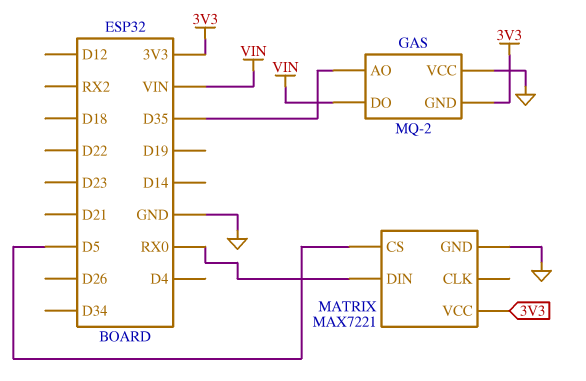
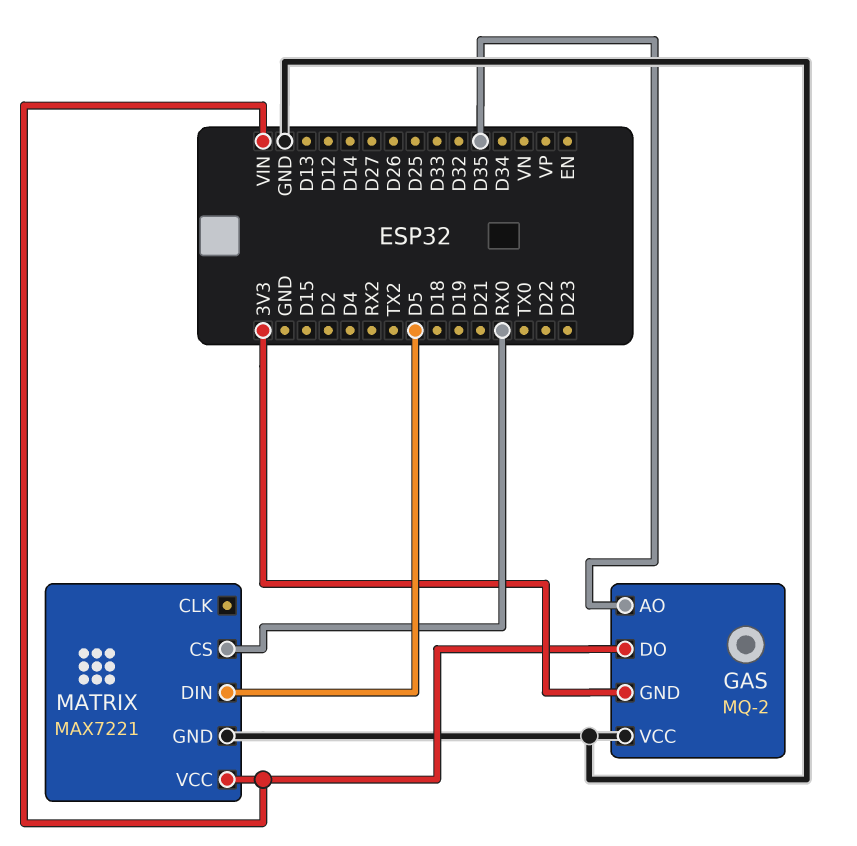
MATRIX pin CS: D5 -> RX0
MATRIX pin DIN: RX0 -> D5
MATRIX pin VCC: 3V3 -> VIN

